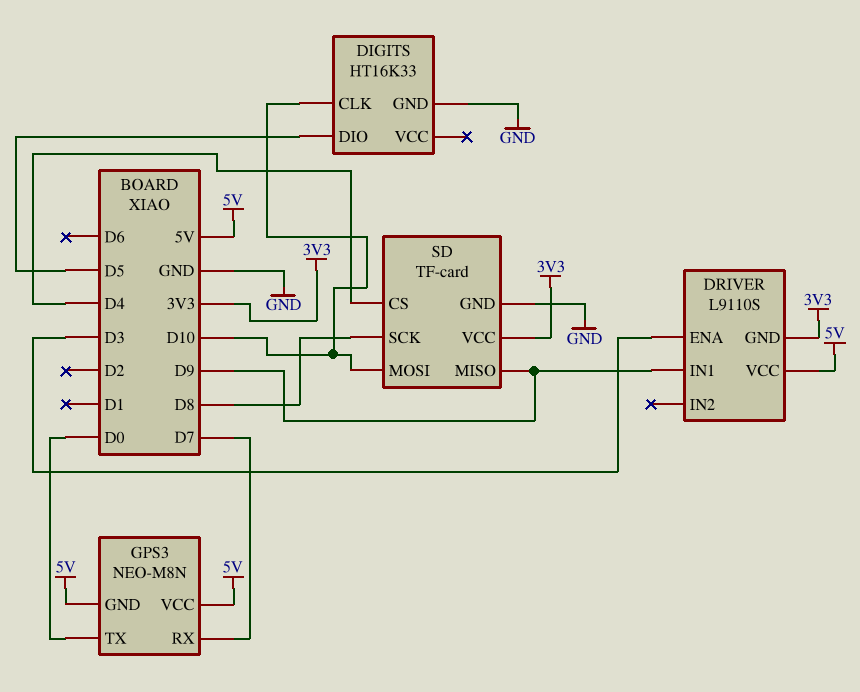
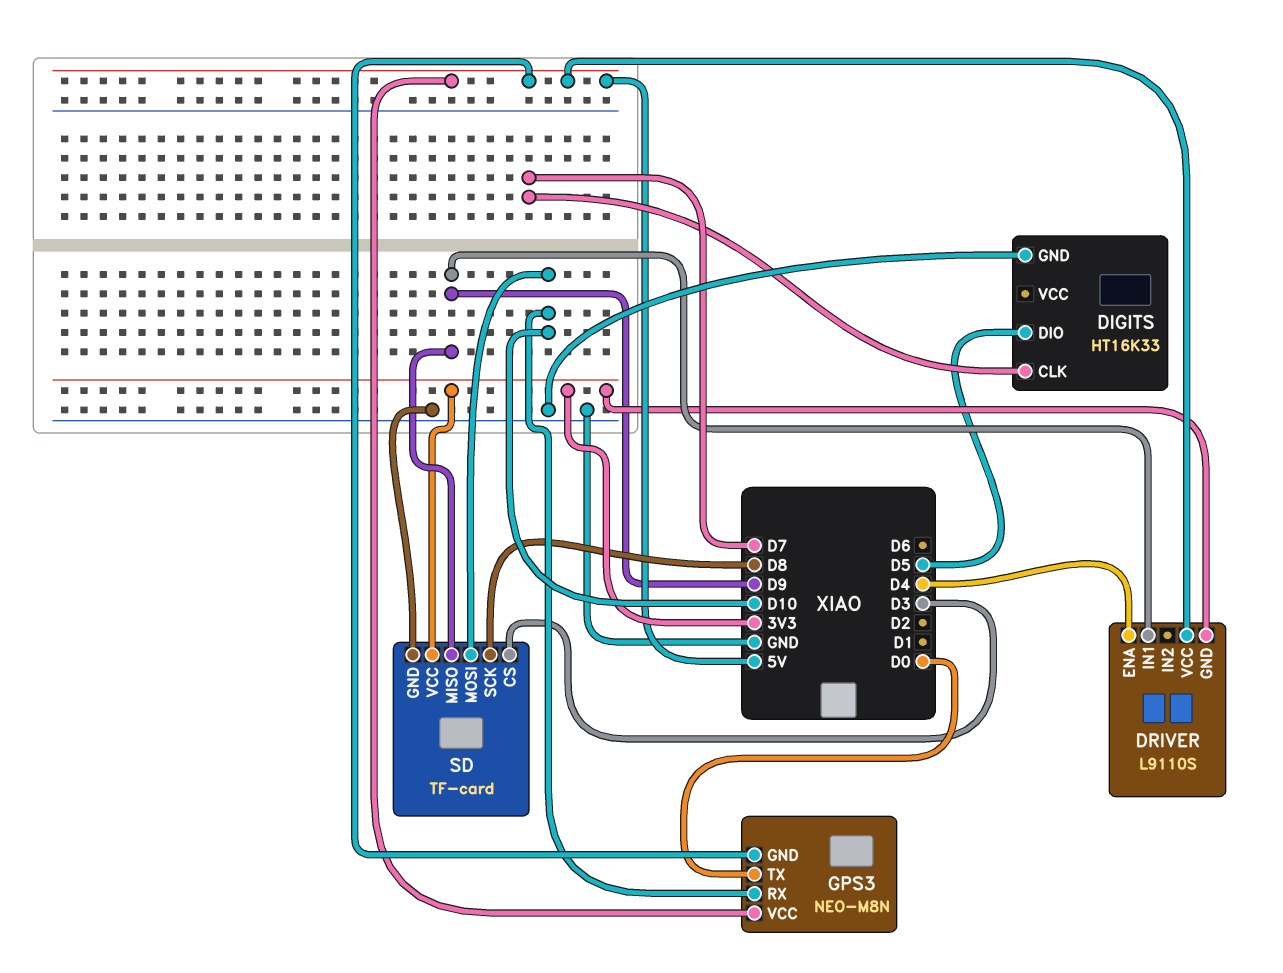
DIGITS pin CLK: D10 -> D7
DRIVER pin ENA: D3 -> D4
GPS3 pin RX: D7 -> D10
SD pin CS: D4 -> D3

